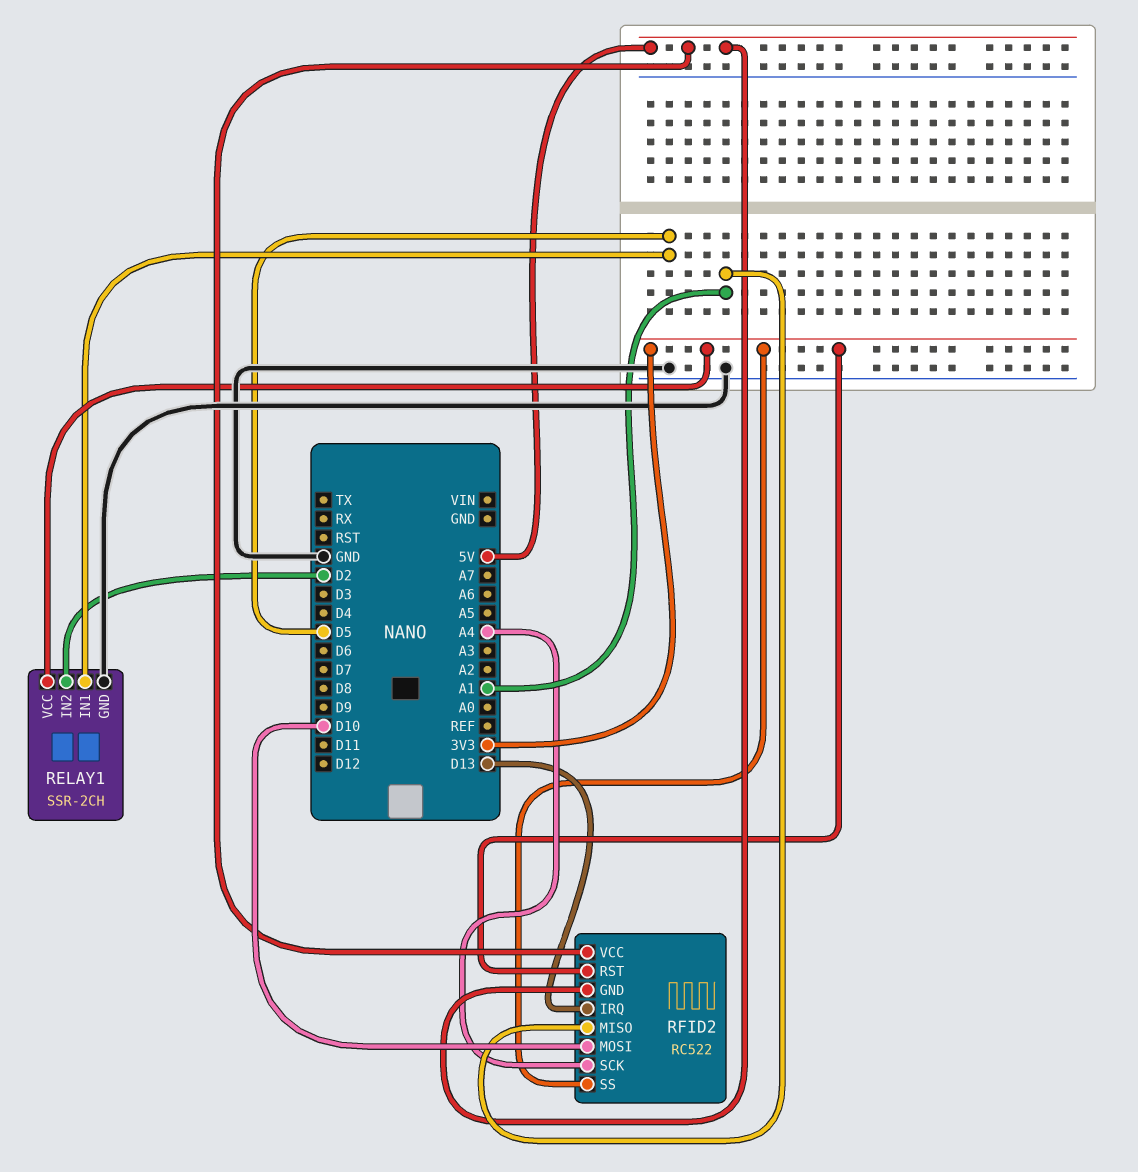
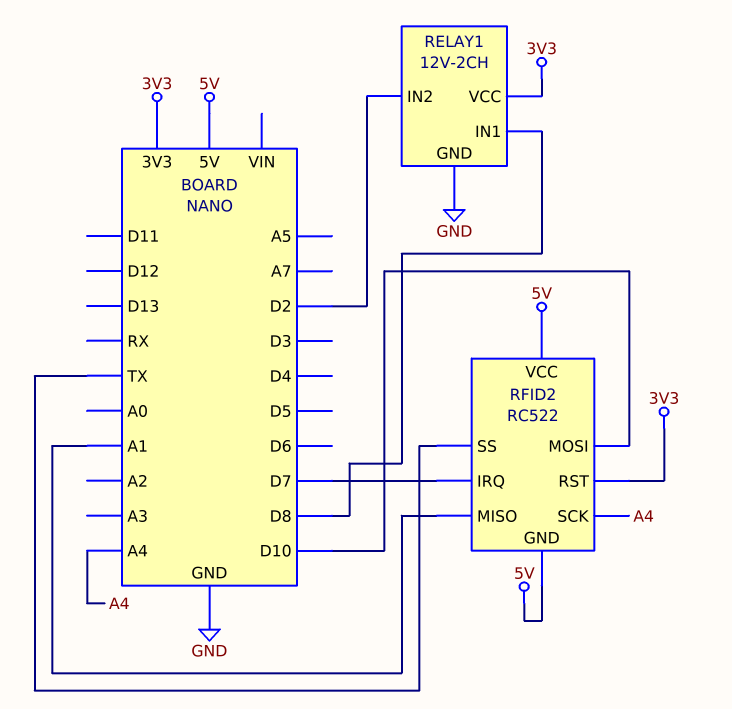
RELAY1: SSR-2CH -> 12V-2CH
RELAY1 pin IN1: D5 -> D8
RFID2 pin IRQ: D13 -> D7
RFID2 pin SS: 3V3 -> TX

